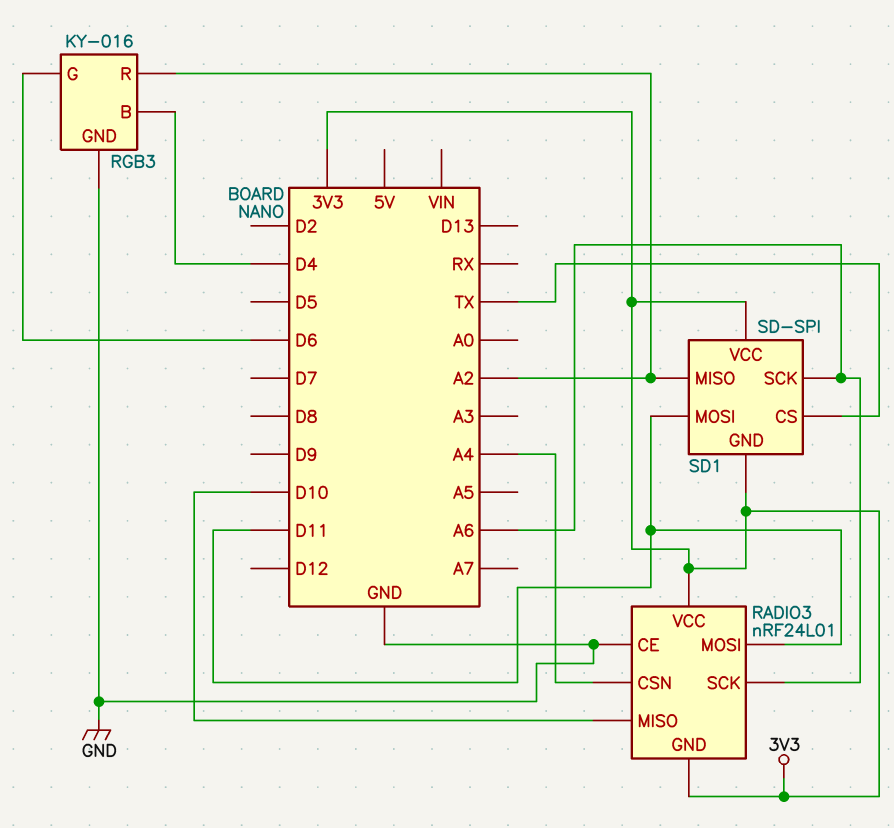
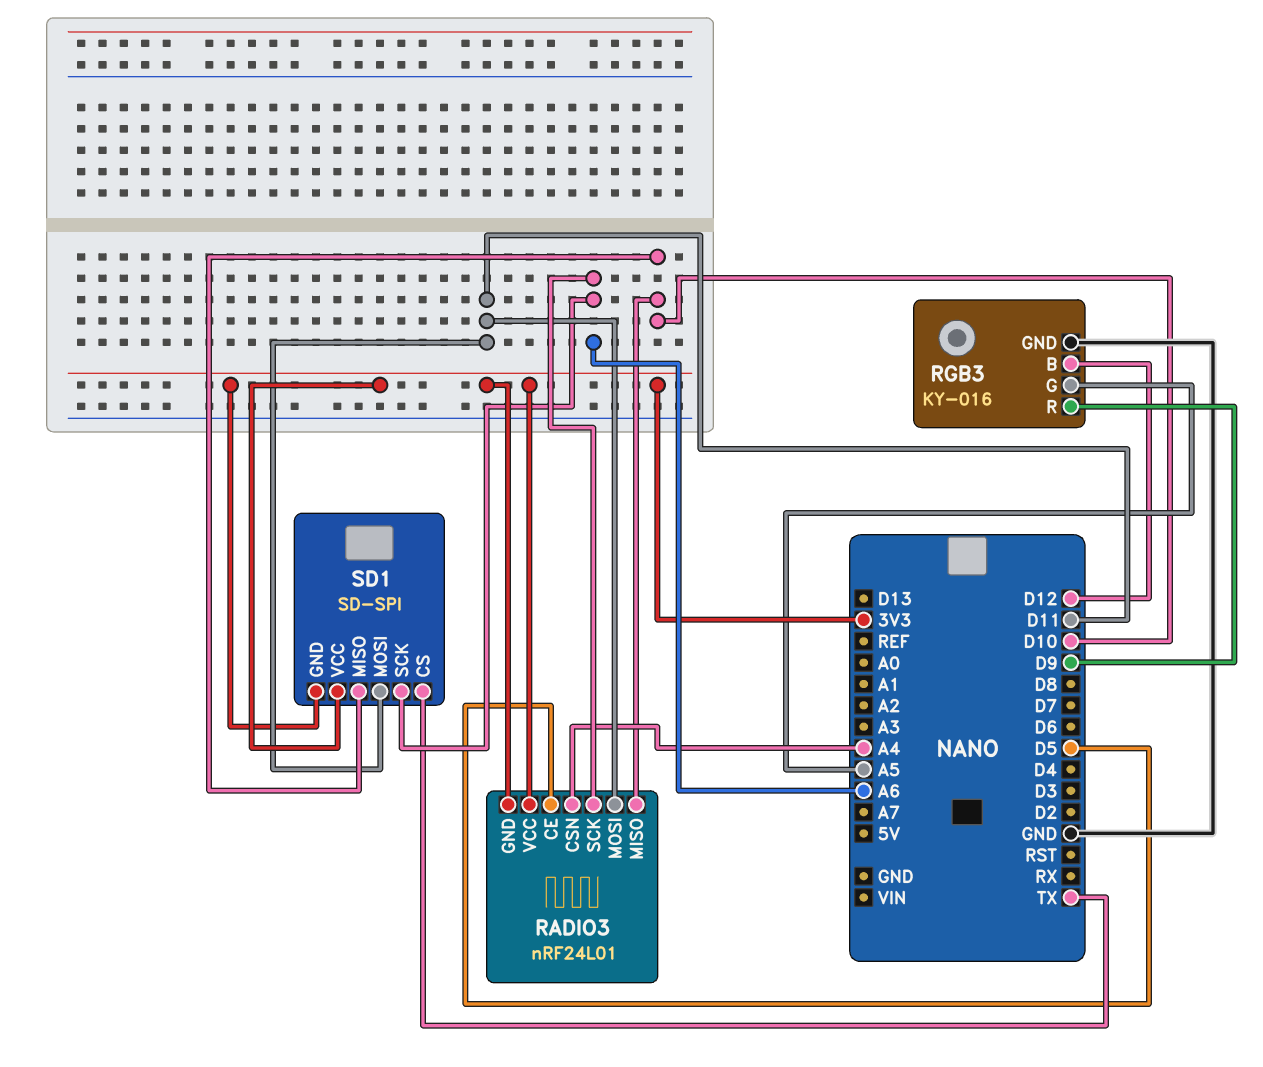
RADIO3 pin CE: GND -> D5
RGB3 pin B: D4 -> D12
RGB3 pin G: D6 -> A5
RGB3 pin R: A2 -> D9
SD1 pin MISO: A2 -> D10

